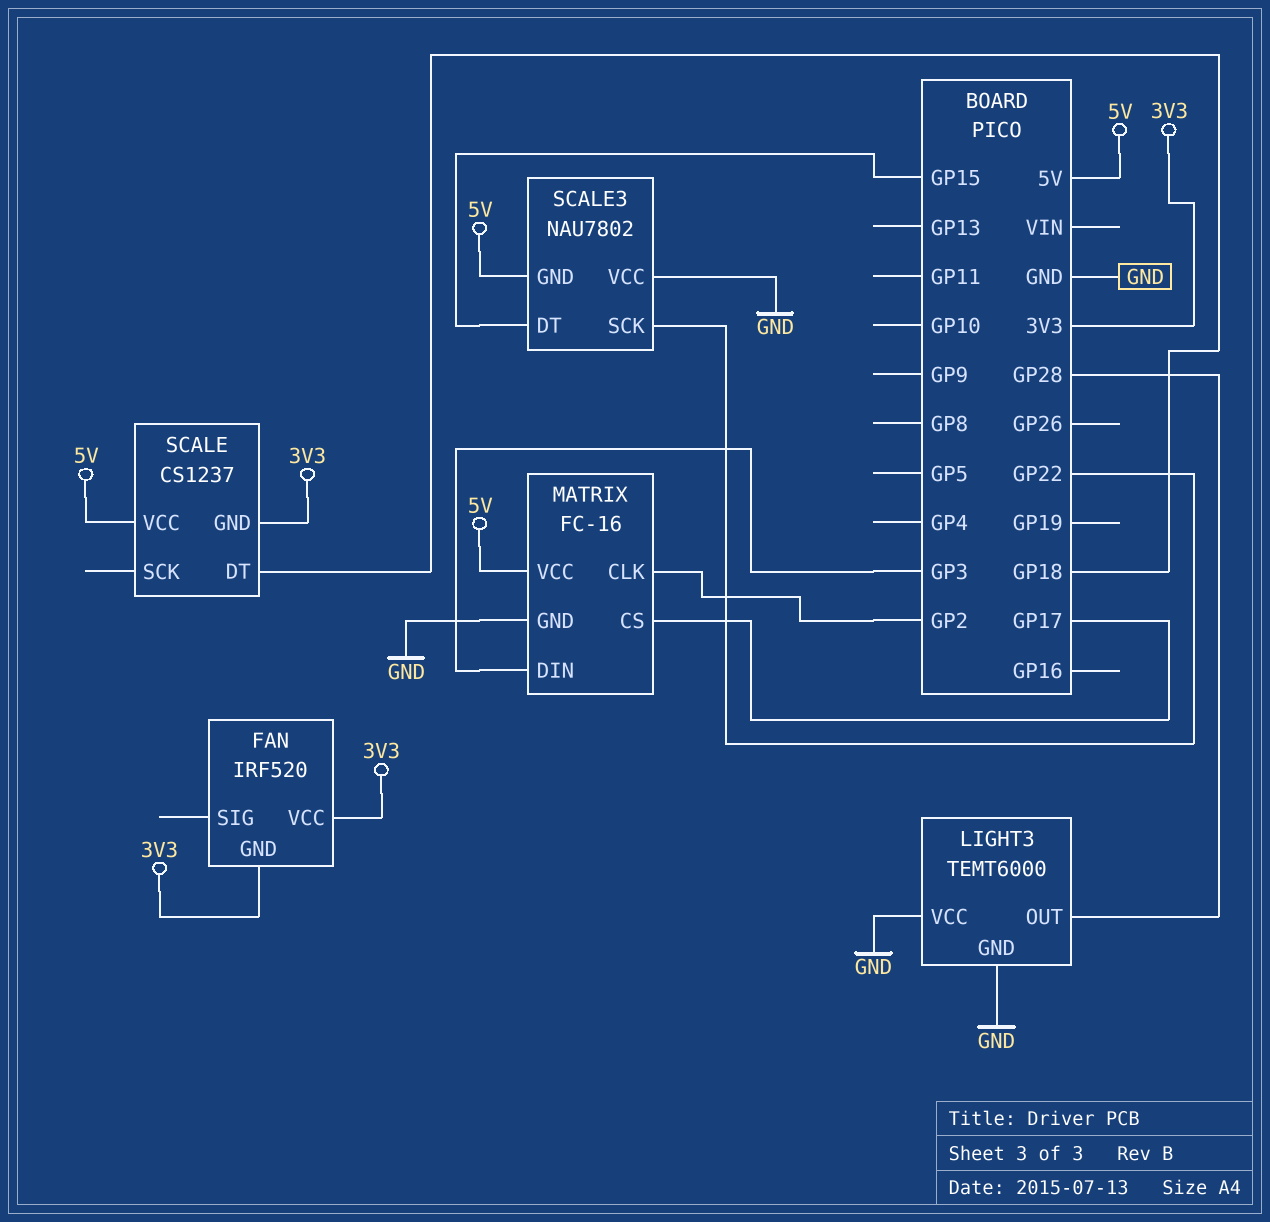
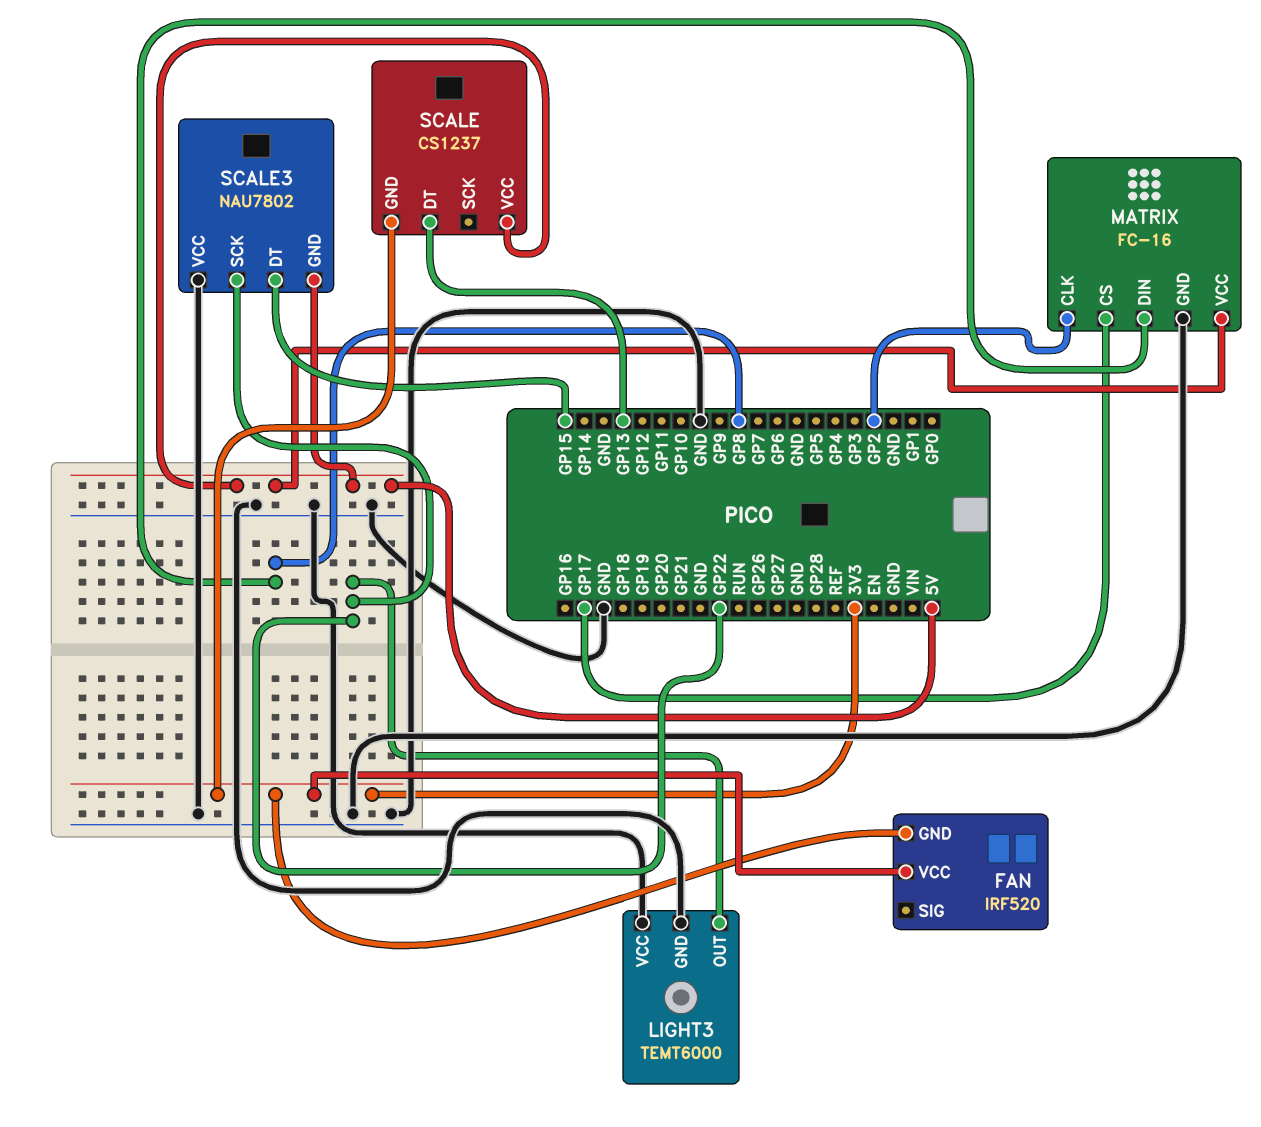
LIGHT3 pin OUT: GP28 -> GP22
MATRIX pin DIN: GP3 -> GP8
SCALE pin DT: GP18 -> GP13

